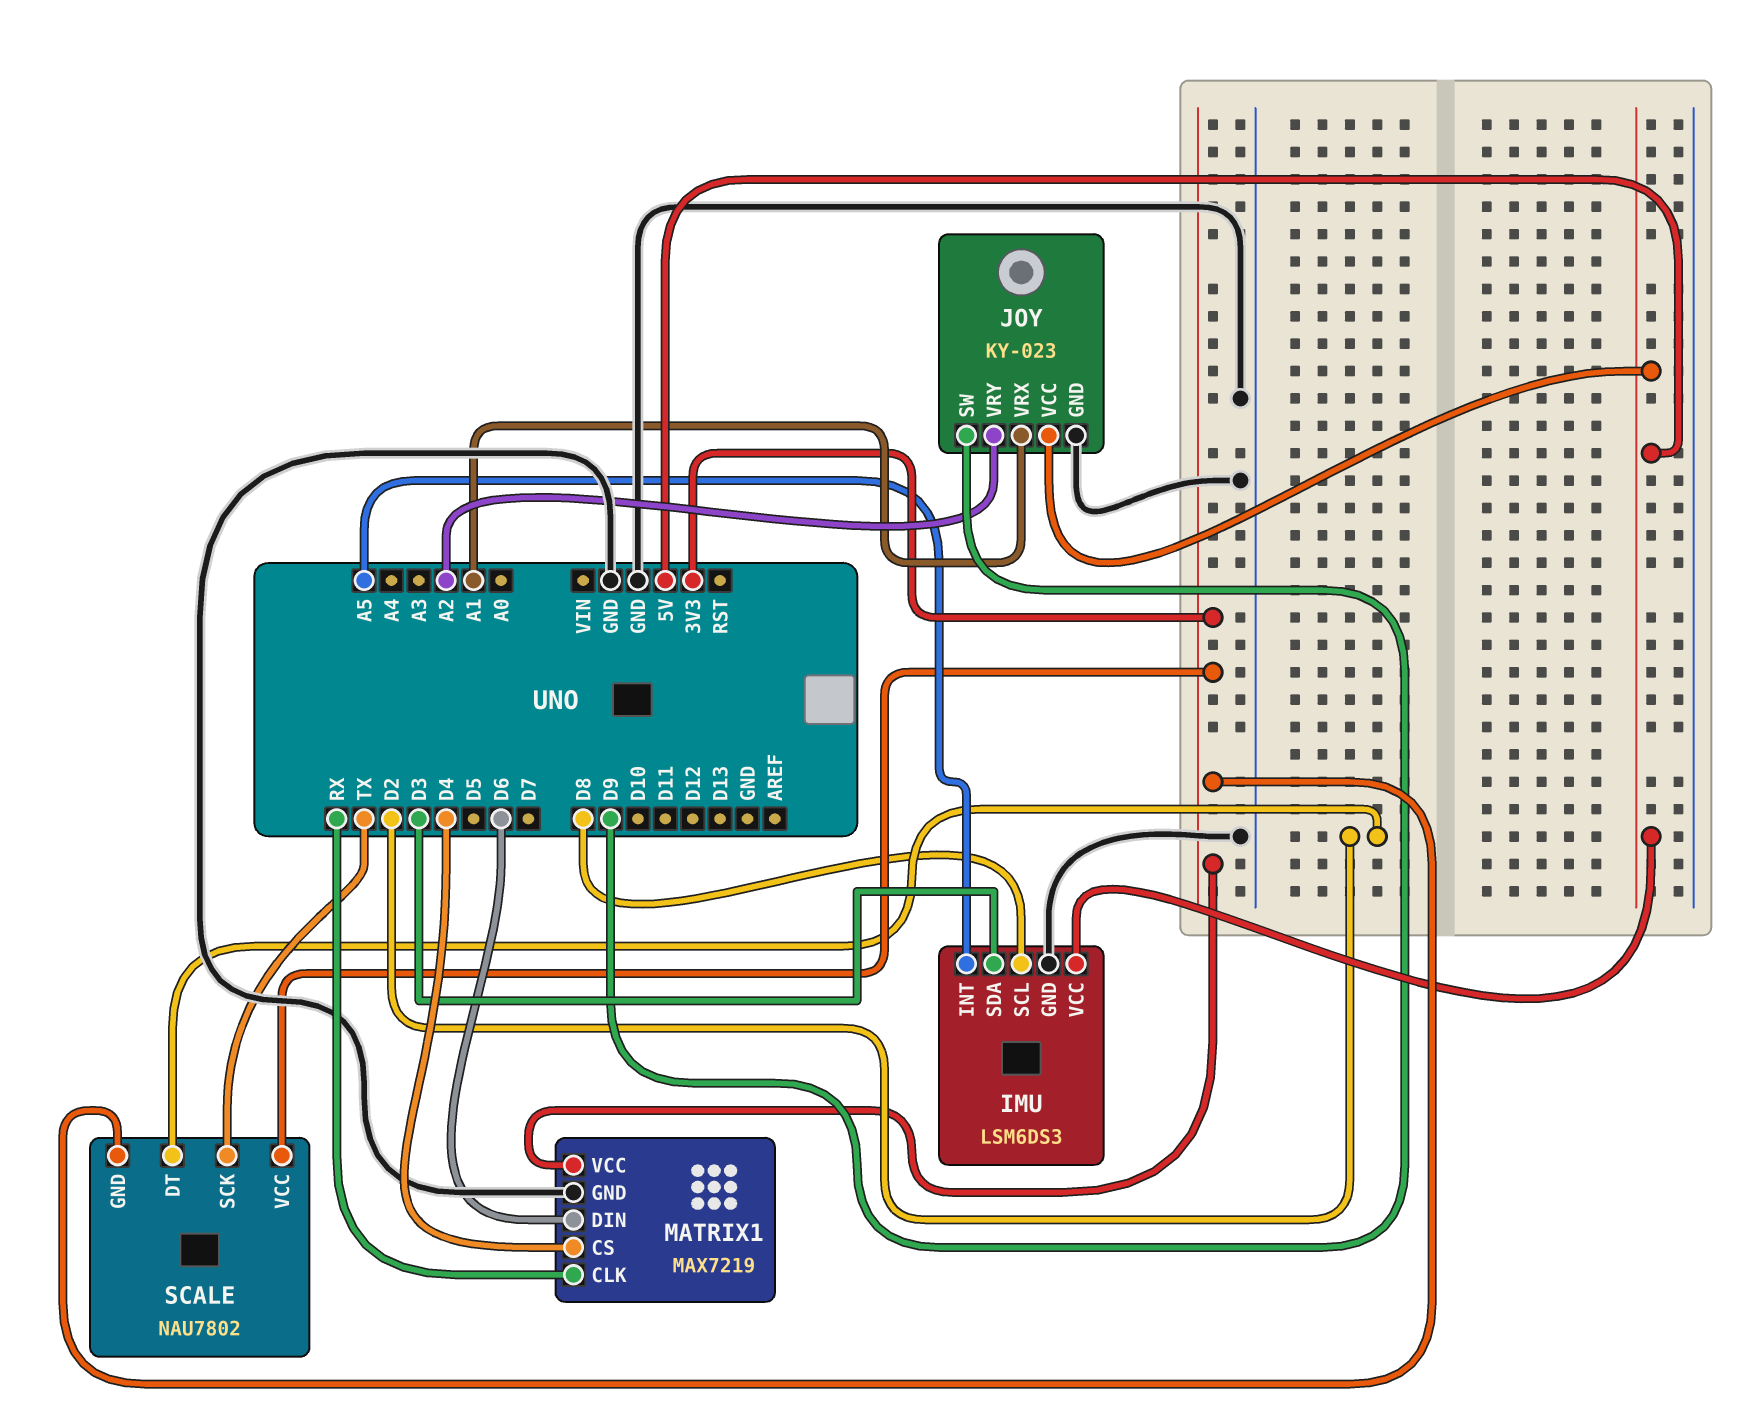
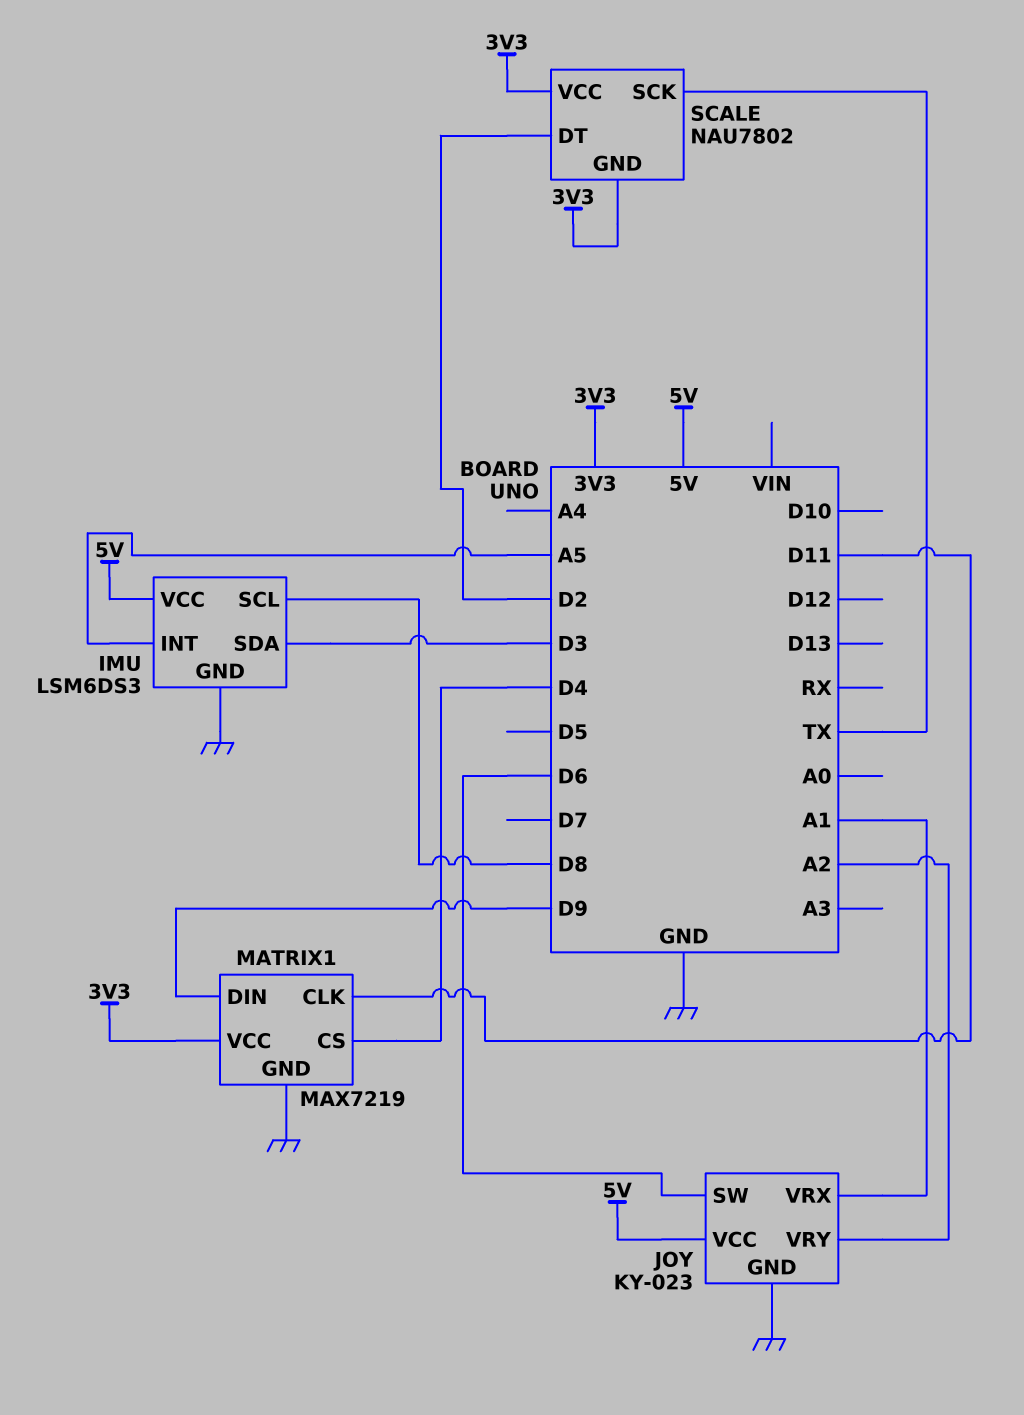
JOY pin SW: D9 -> D6
MATRIX1 pin CLK: RX -> D11
MATRIX1 pin DIN: D6 -> D9

